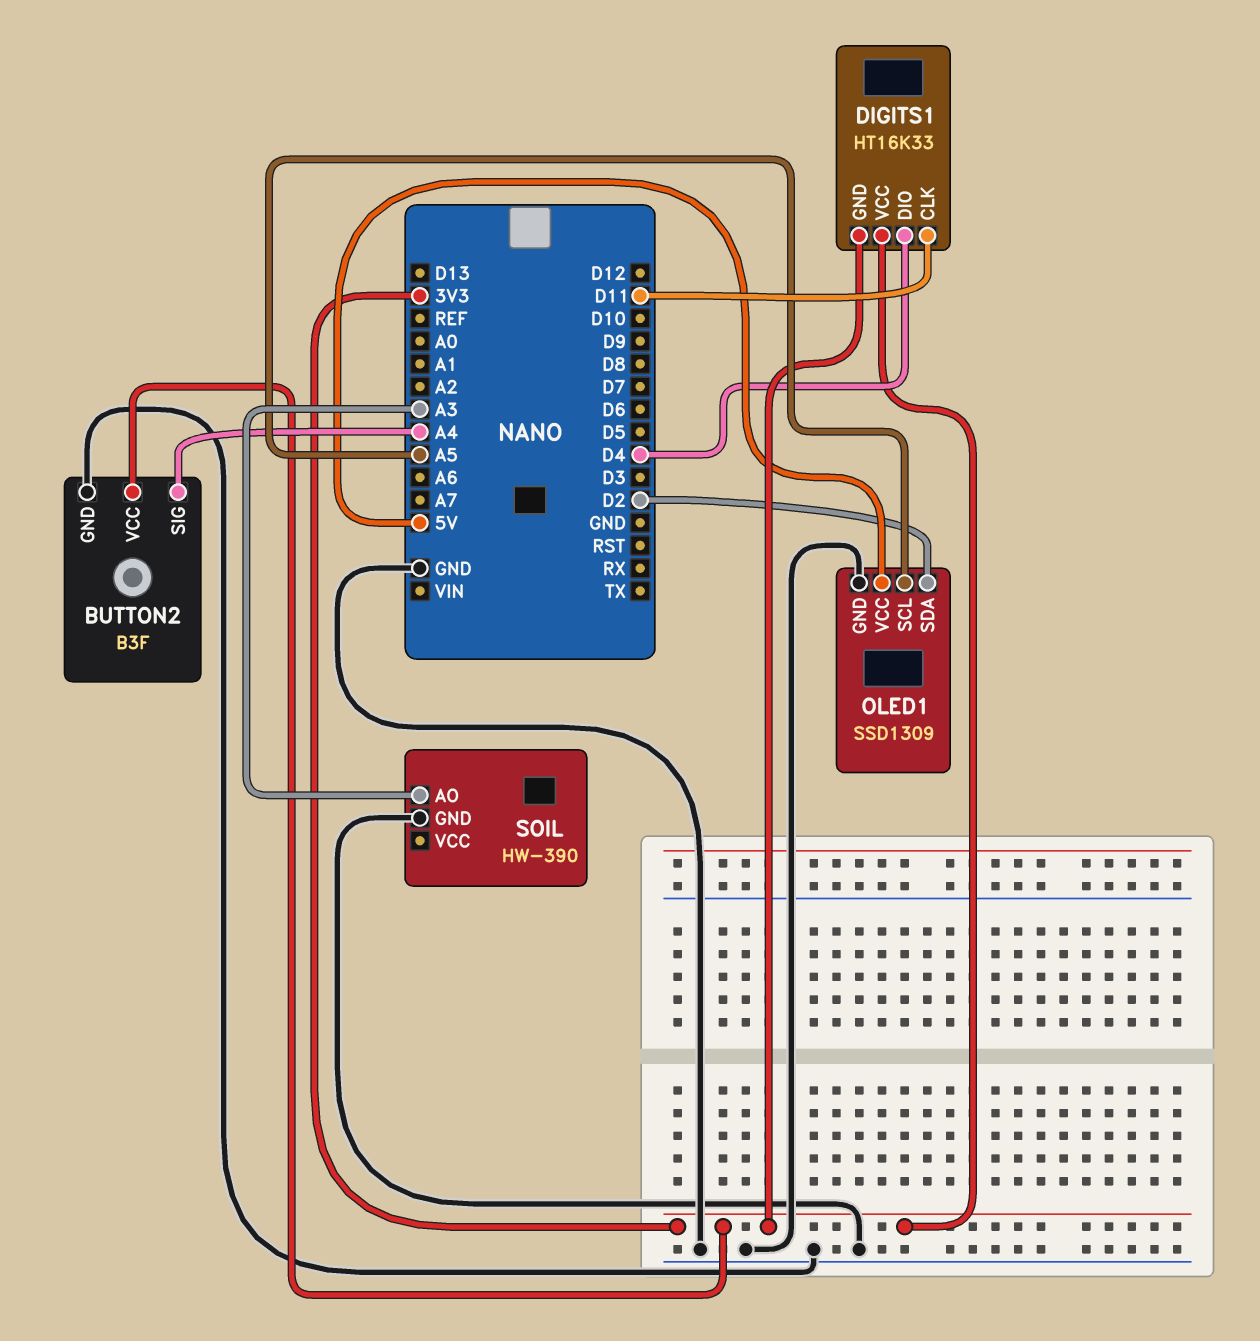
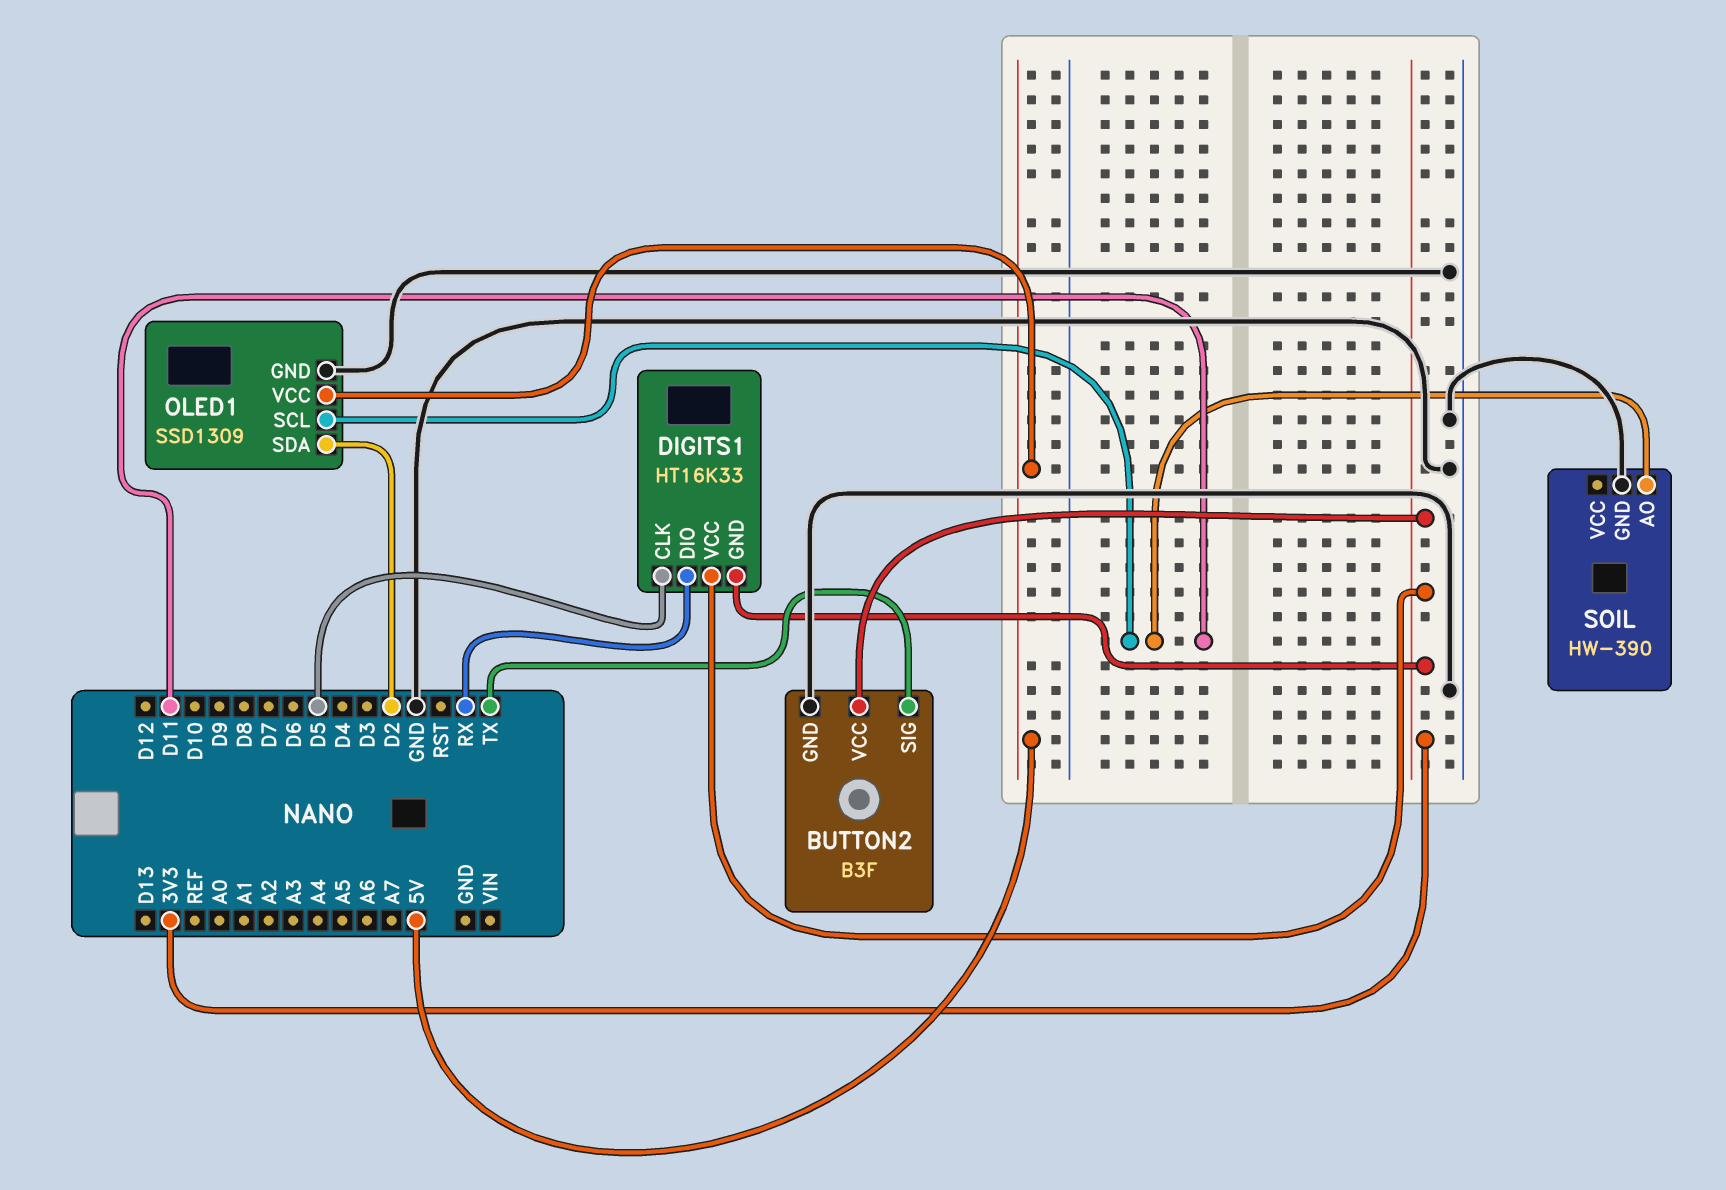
BUTTON2 pin SIG: A4 -> TX
DIGITS1 pin CLK: D11 -> D5
DIGITS1 pin DIO: D4 -> RX
OLED1 pin SCL: A5 -> D11
SOIL pin AO: A3 -> D11

